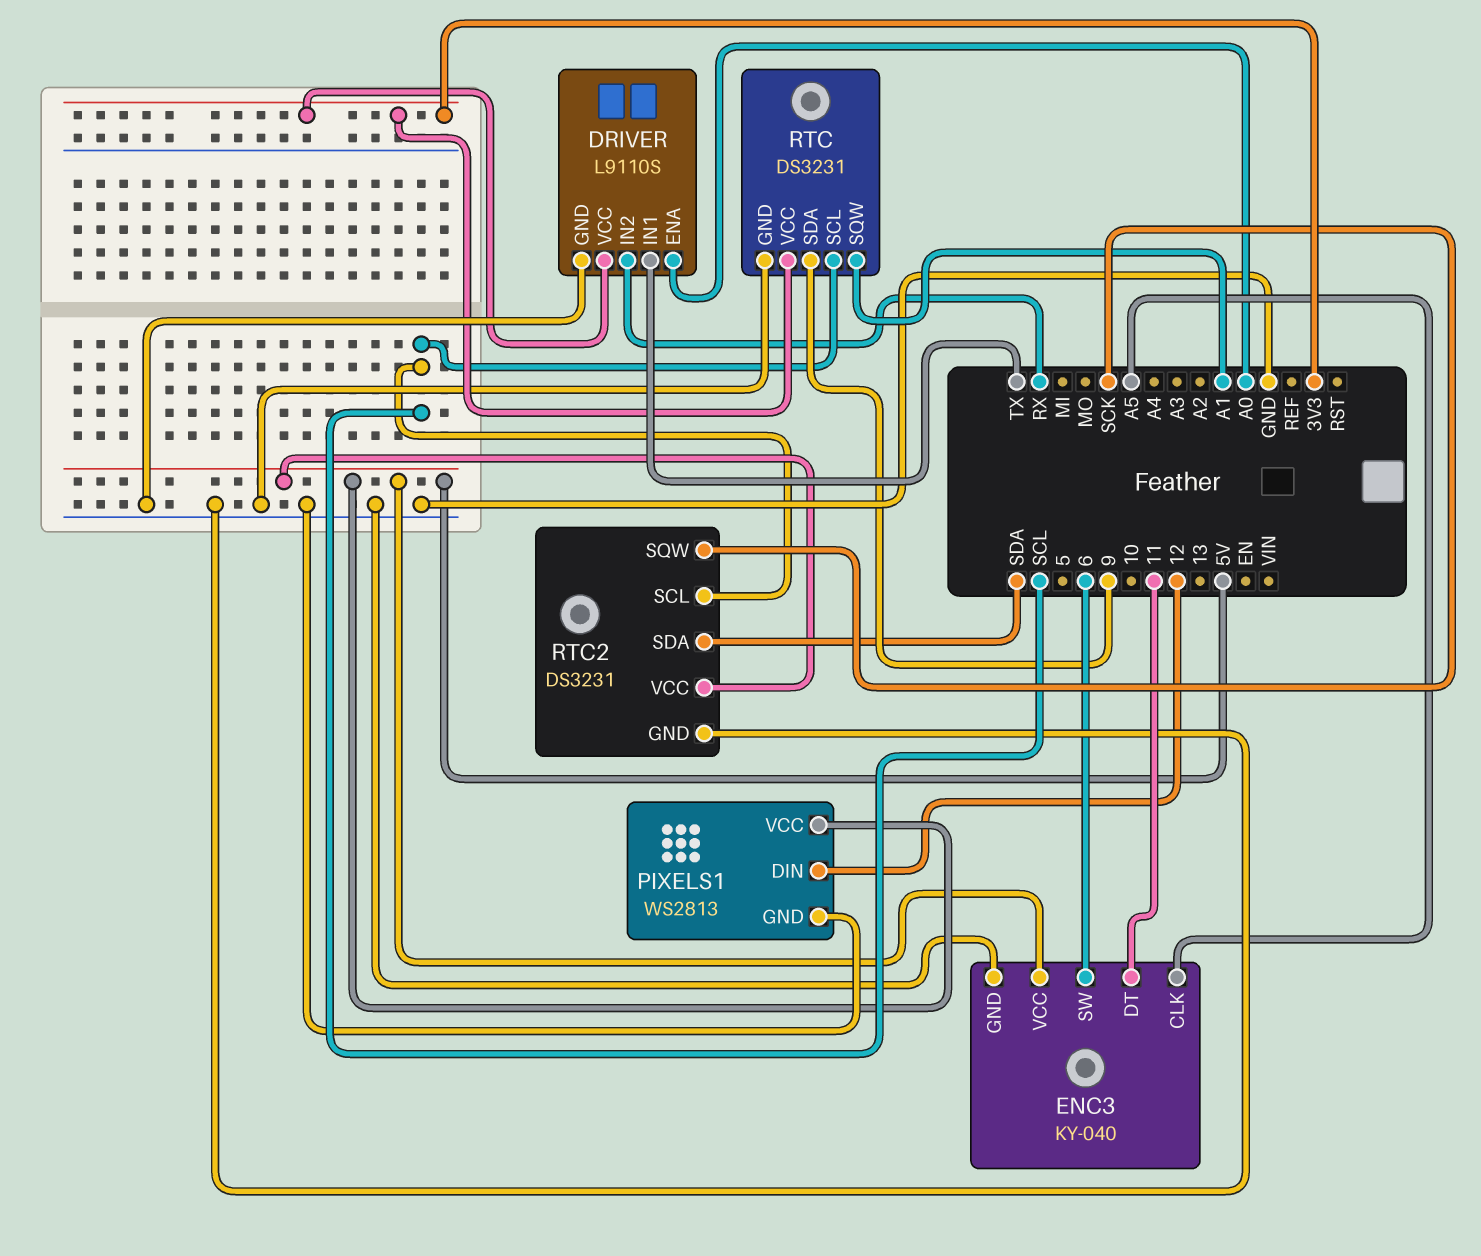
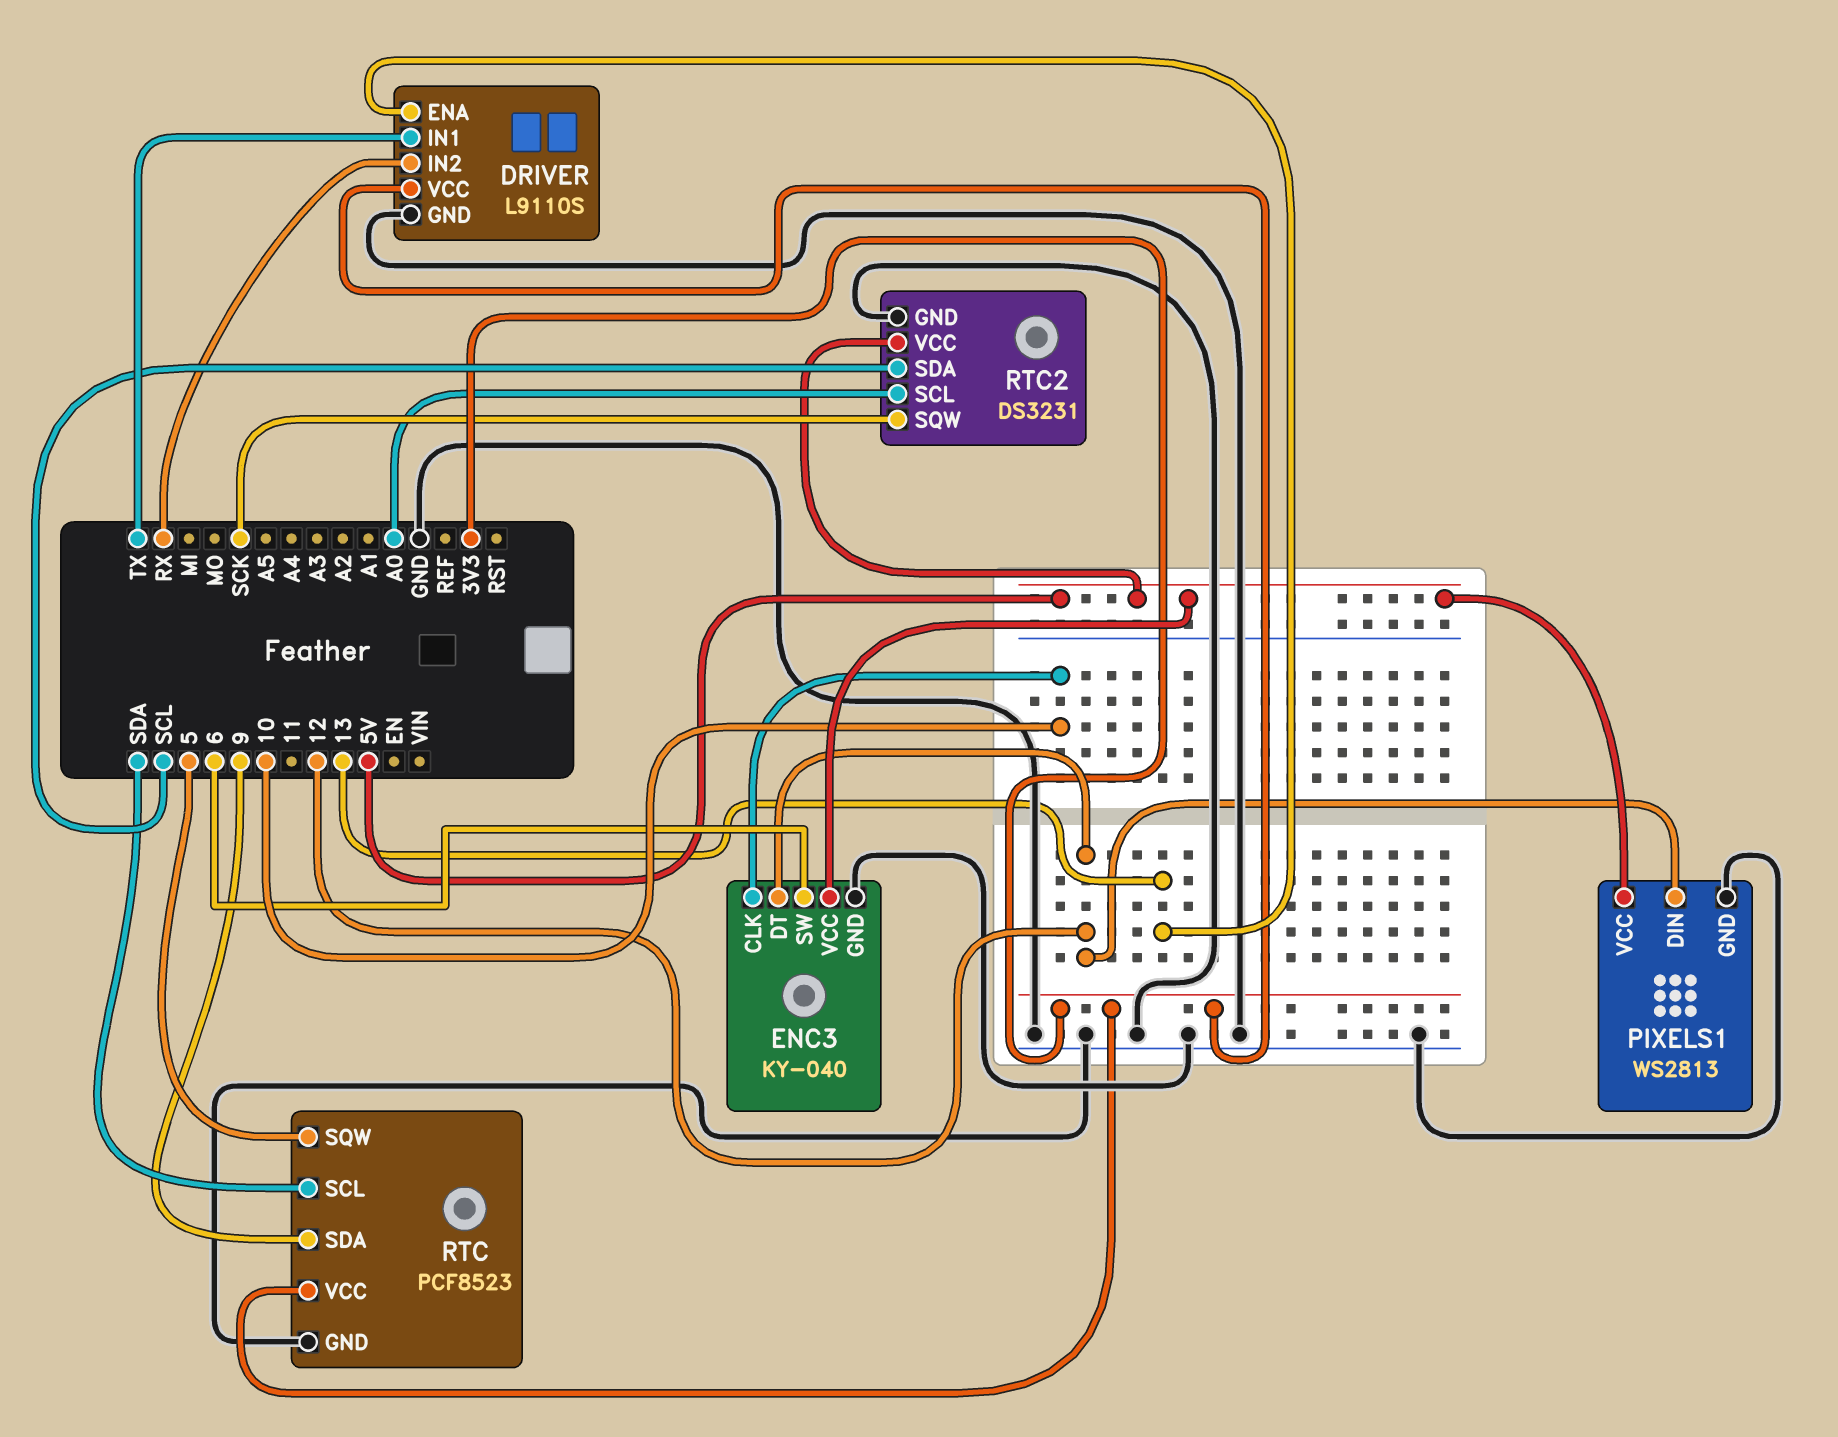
DRIVER pin ENA: A0 -> 13
ENC3 pin CLK: A5 -> 10
ENC3 pin DT: 11 -> 12
RTC: DS3231 -> PCF8523
RTC pin SCL: SCL -> SDA
RTC pin SQW: A1 -> 5
RTC2 pin SCL: SCL -> A0
RTC2 pin SDA: SDA -> SCL

